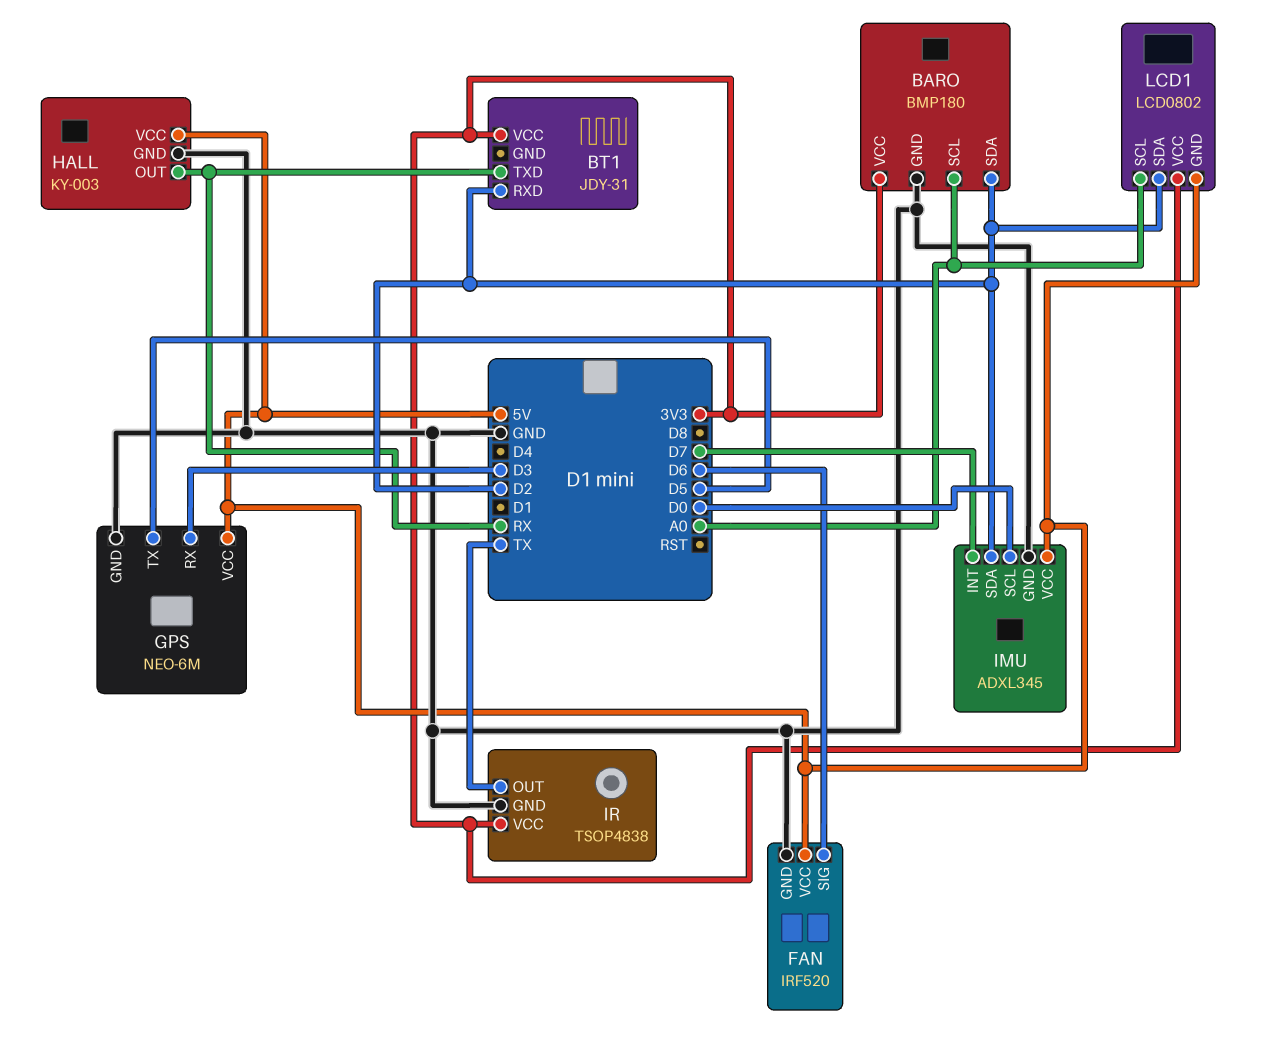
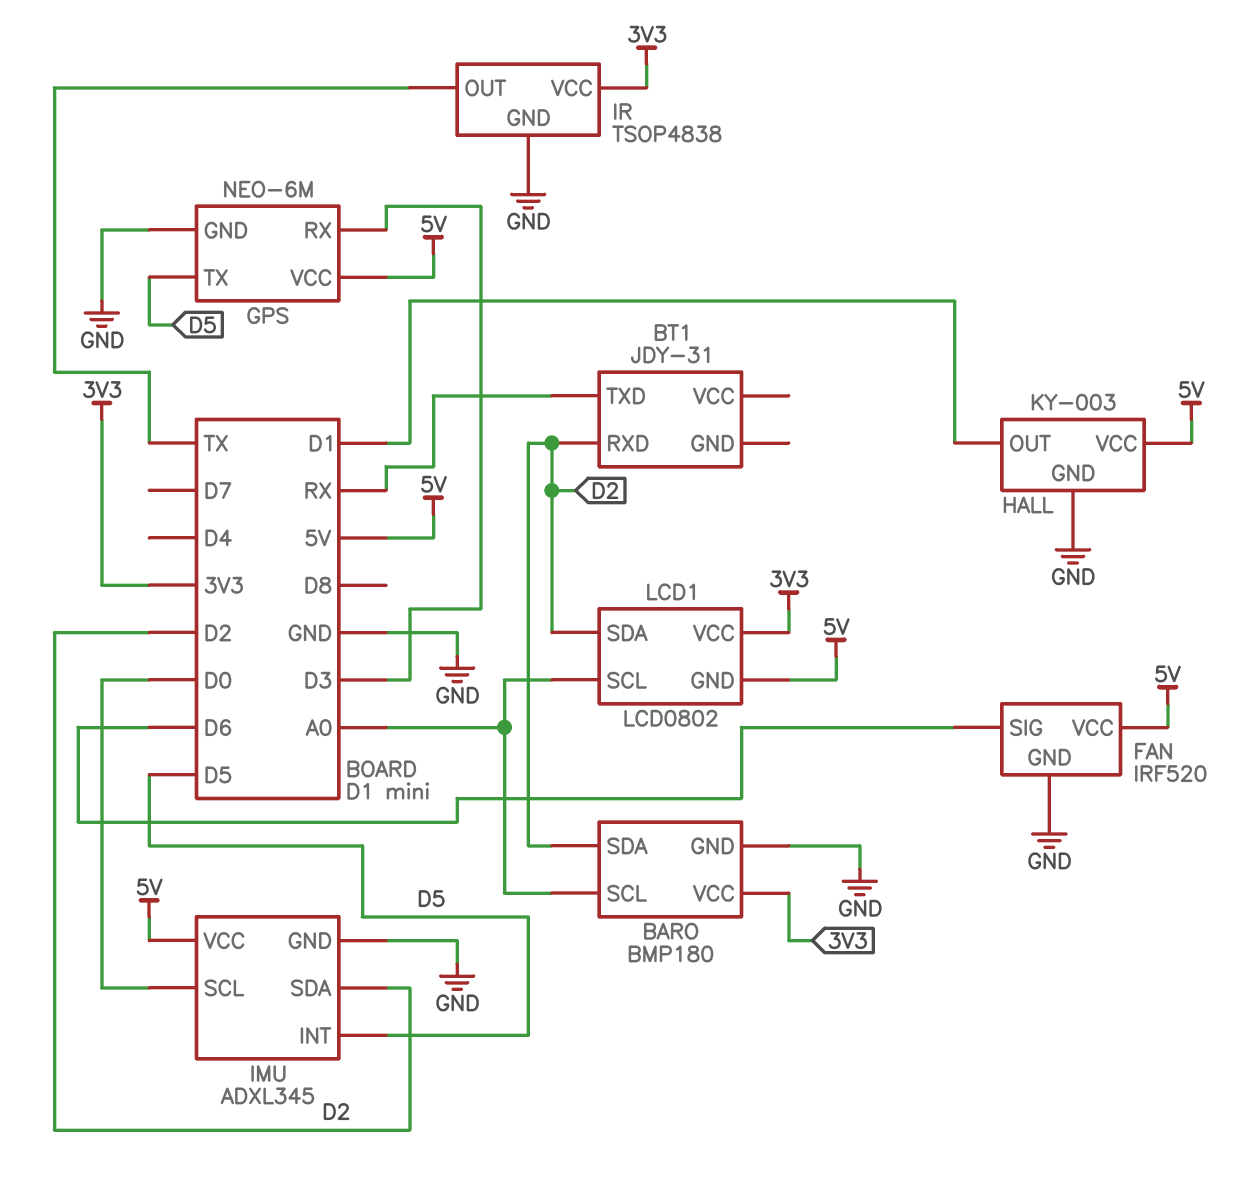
BT1 pin VCC: 3V3 -> none
HALL pin OUT: RX -> D1
IMU pin INT: D7 -> D5

